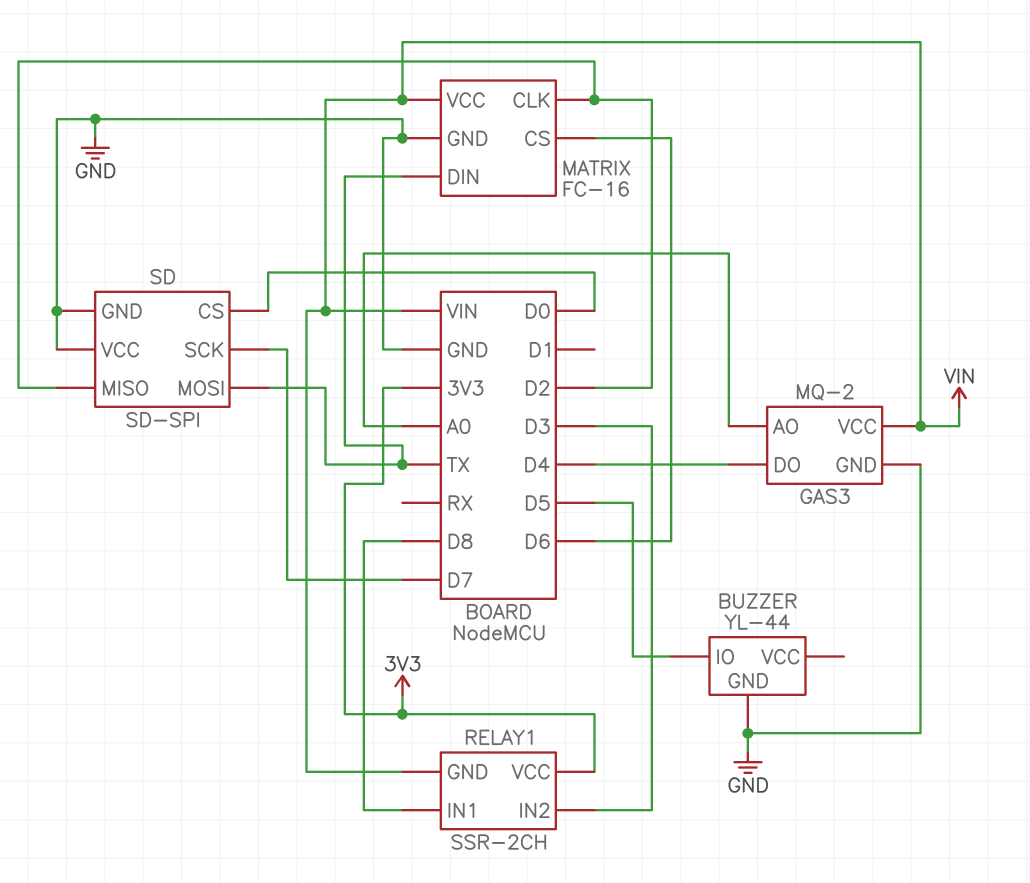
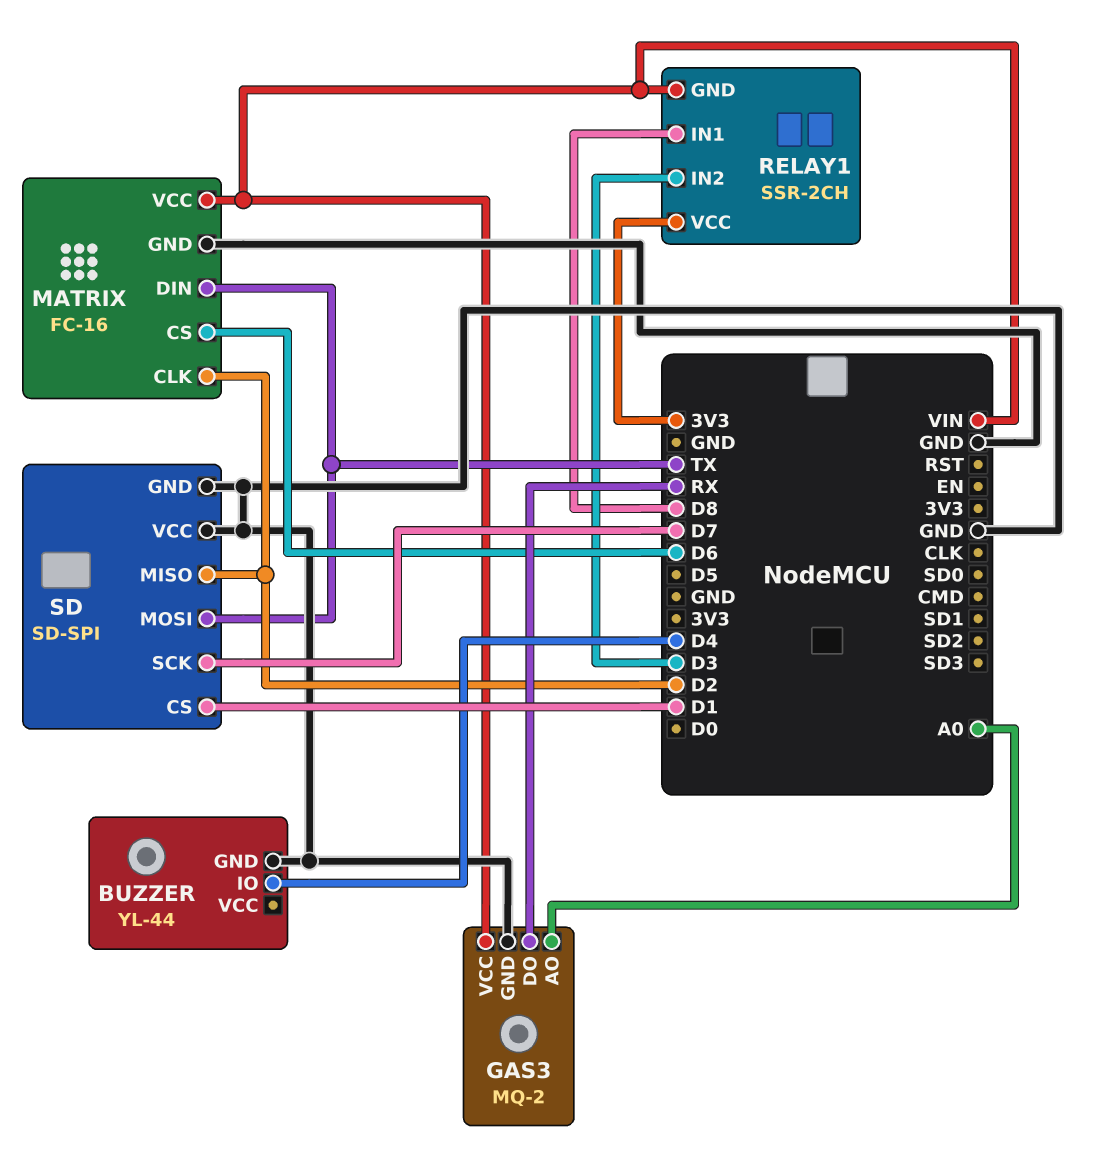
BUZZER pin IO: D5 -> D4
GAS3 pin DO: D4 -> RX
SD pin CS: D0 -> D1

